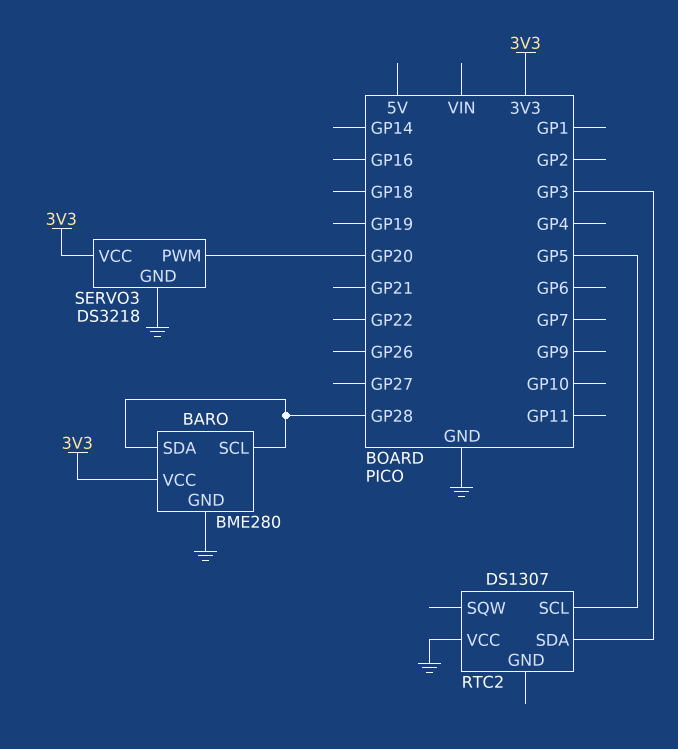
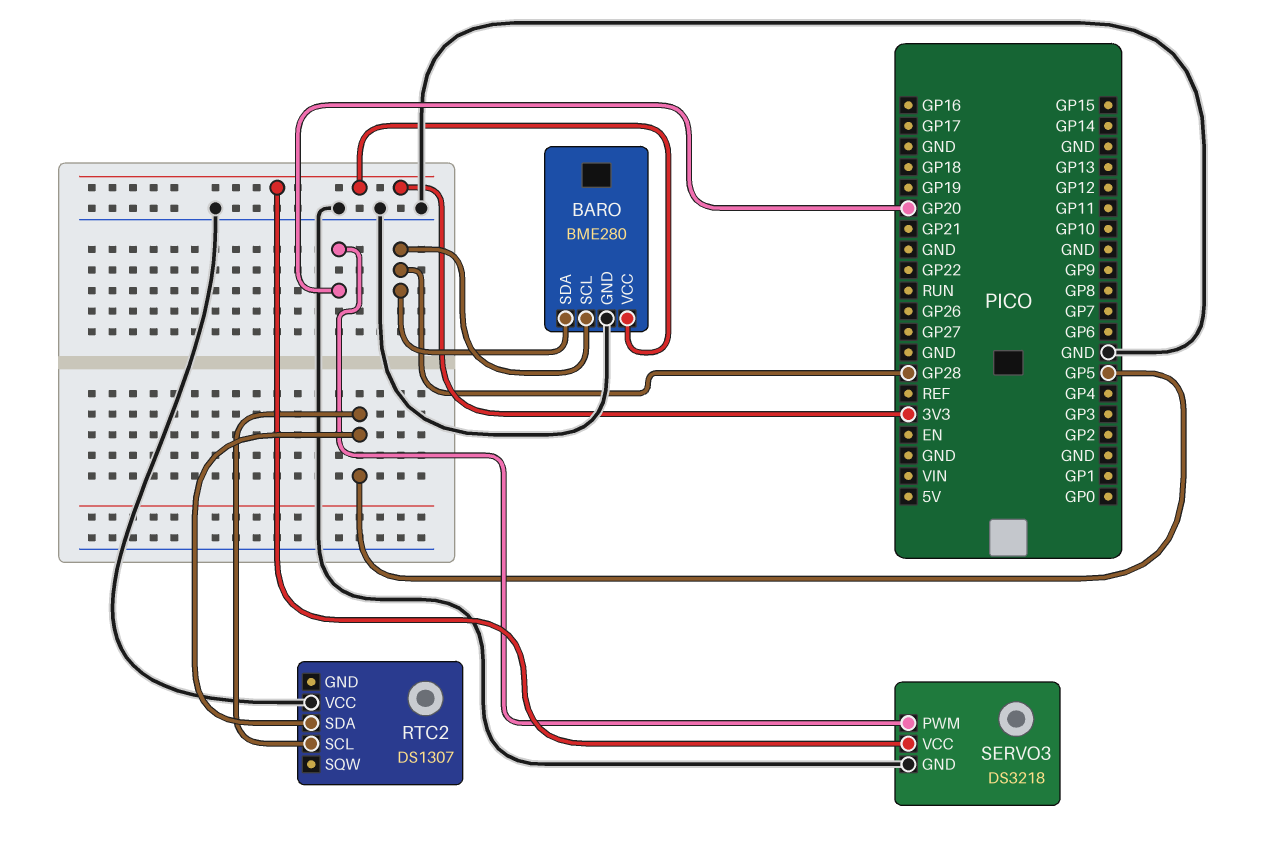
RTC2 pin SDA: GP3 -> GP5

